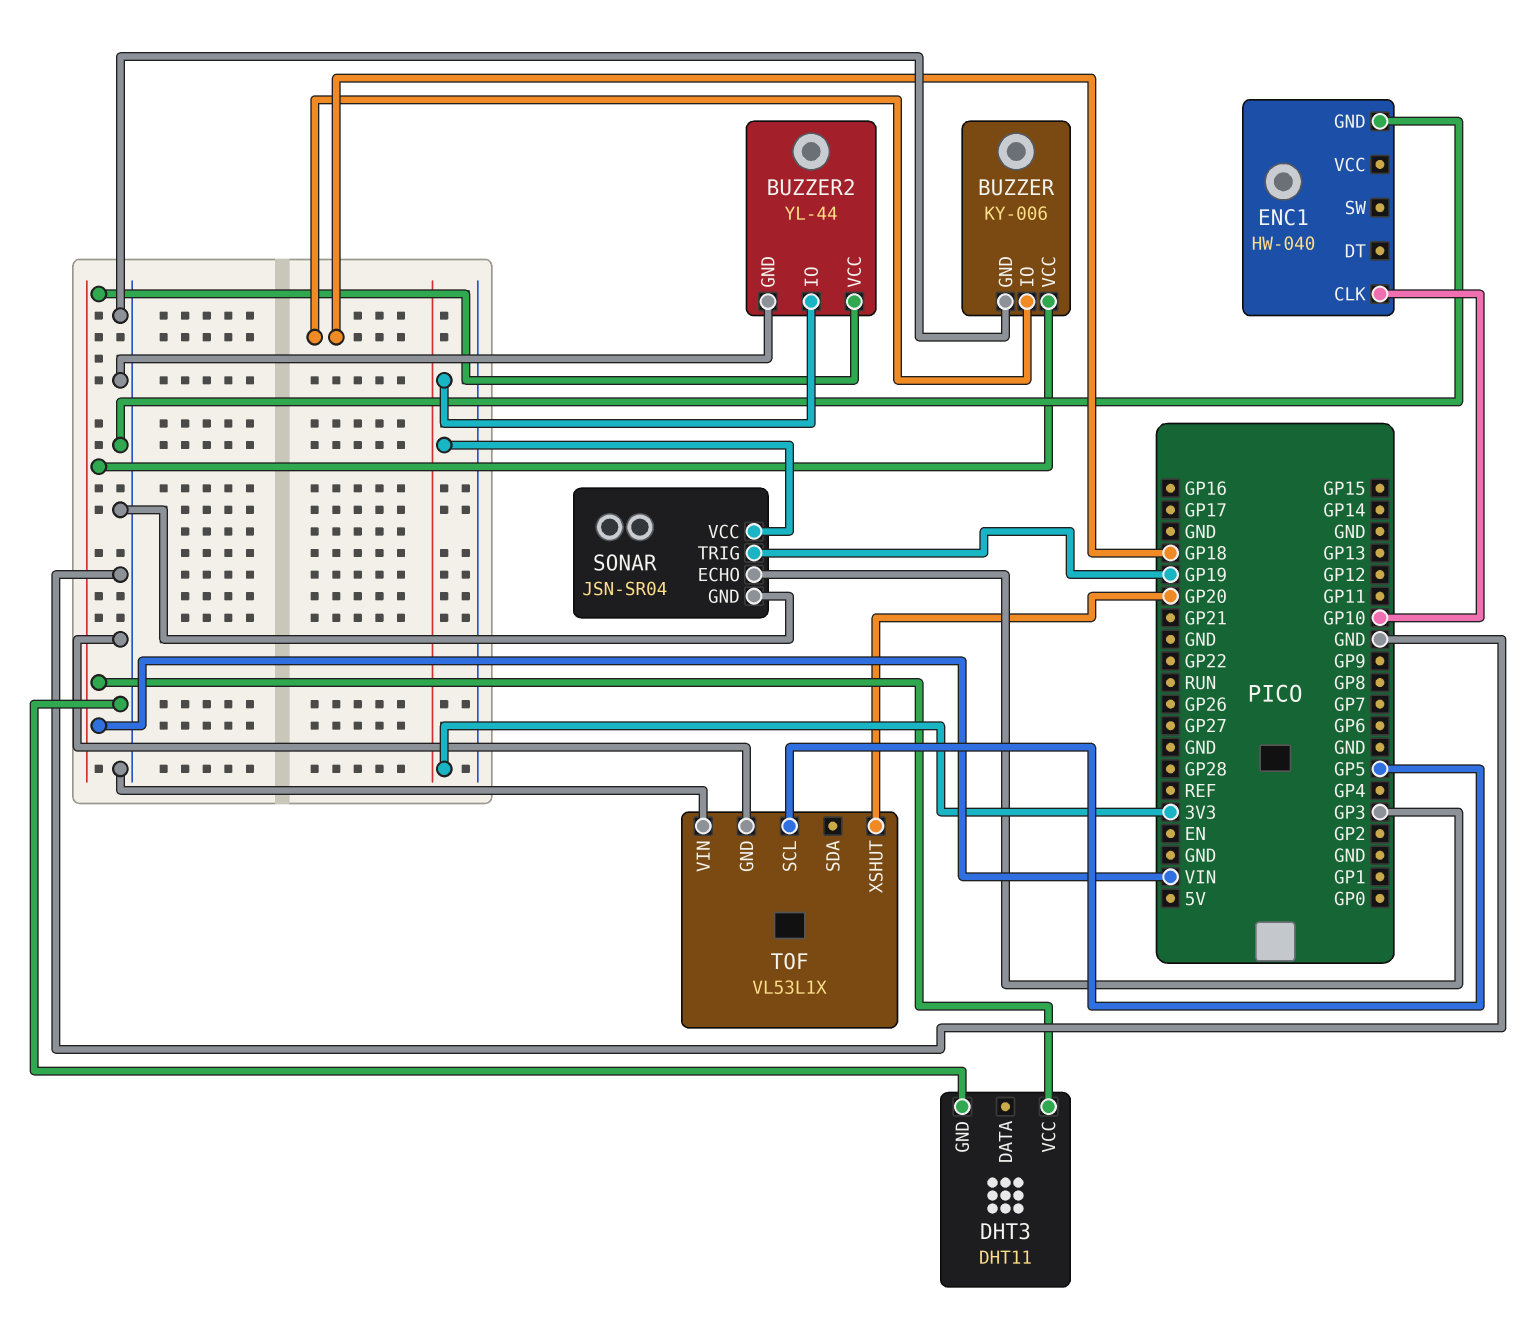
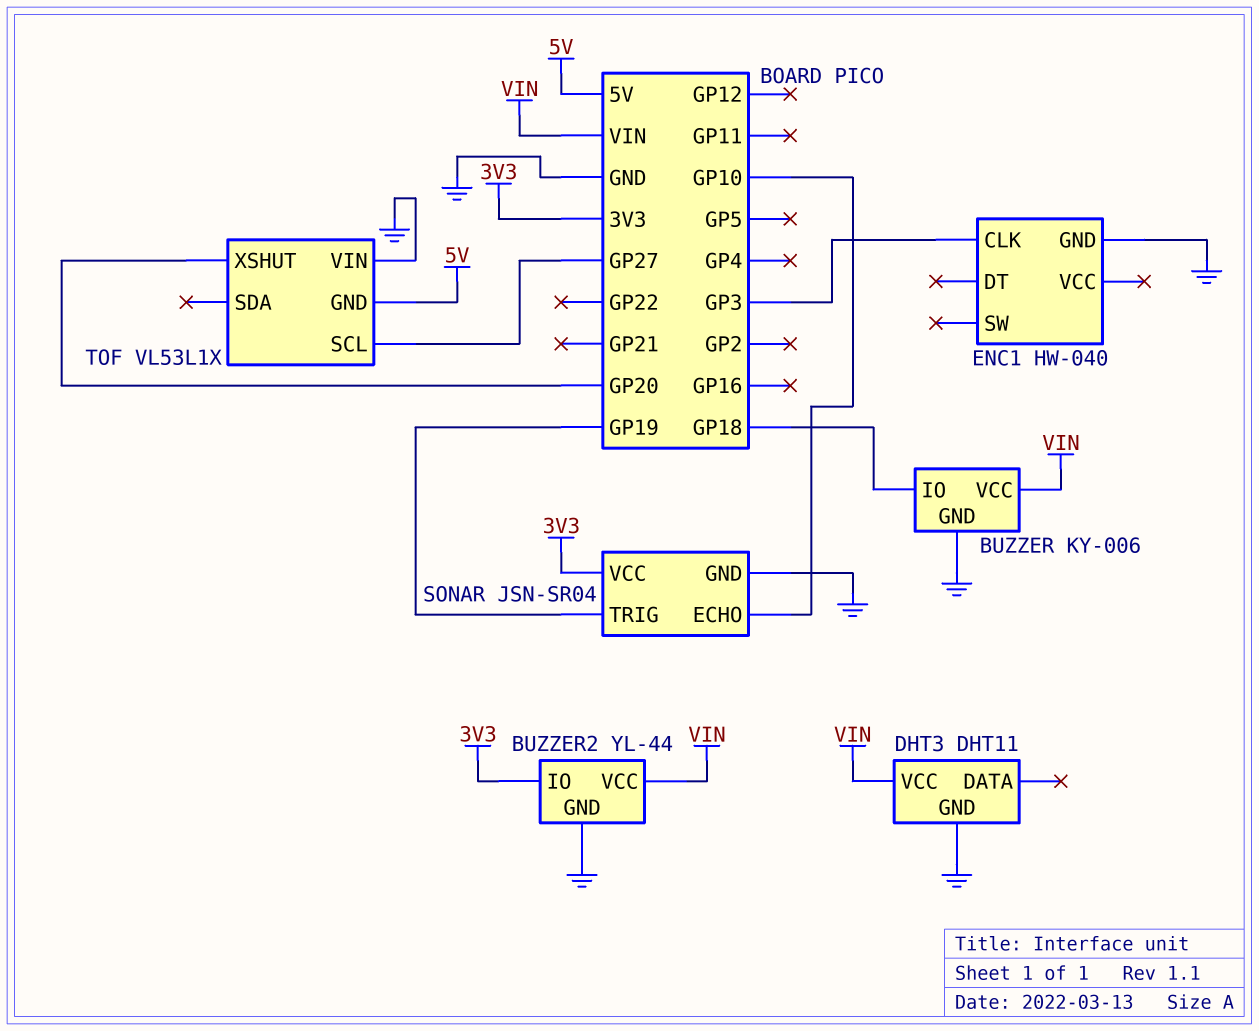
ENC1 pin CLK: GP10 -> GP3
SONAR pin ECHO: GP3 -> GP10
TOF pin GND: GND -> 5V
TOF pin SCL: GP5 -> GP27

